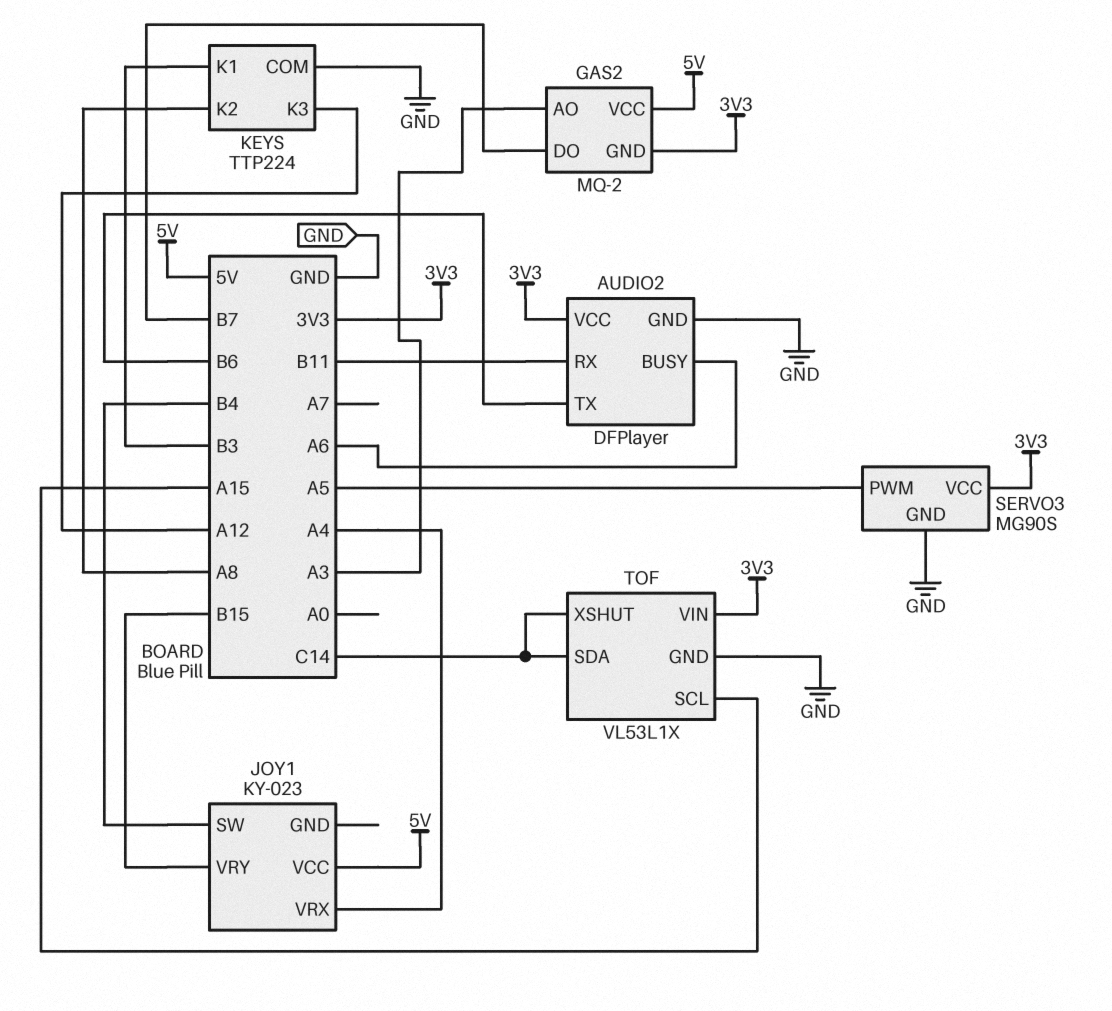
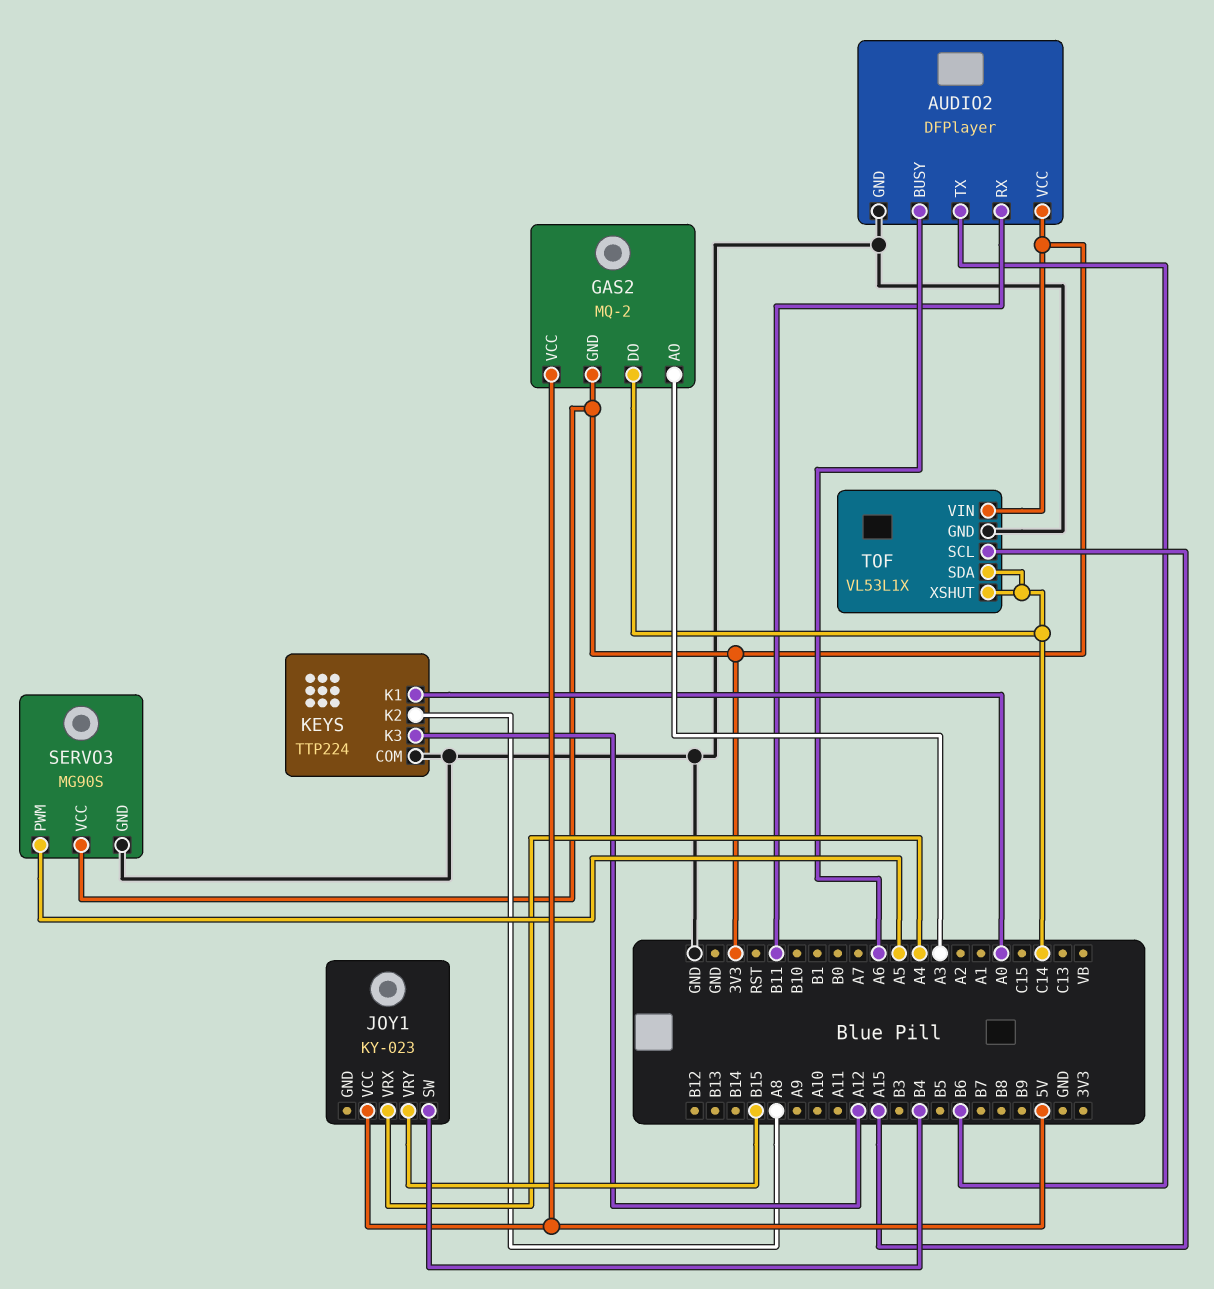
GAS2 pin DO: B7 -> C14
KEYS pin K1: B3 -> A0

